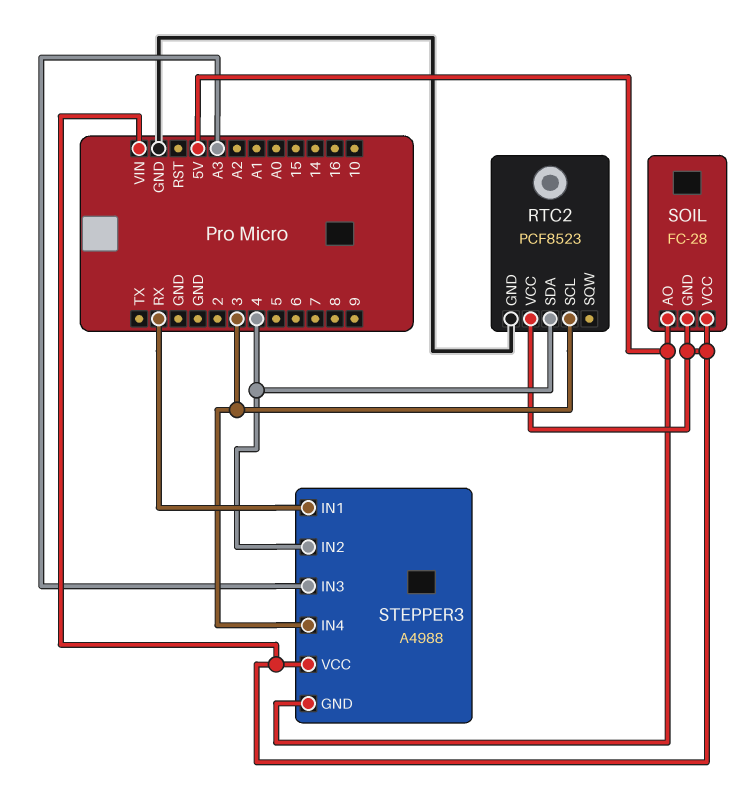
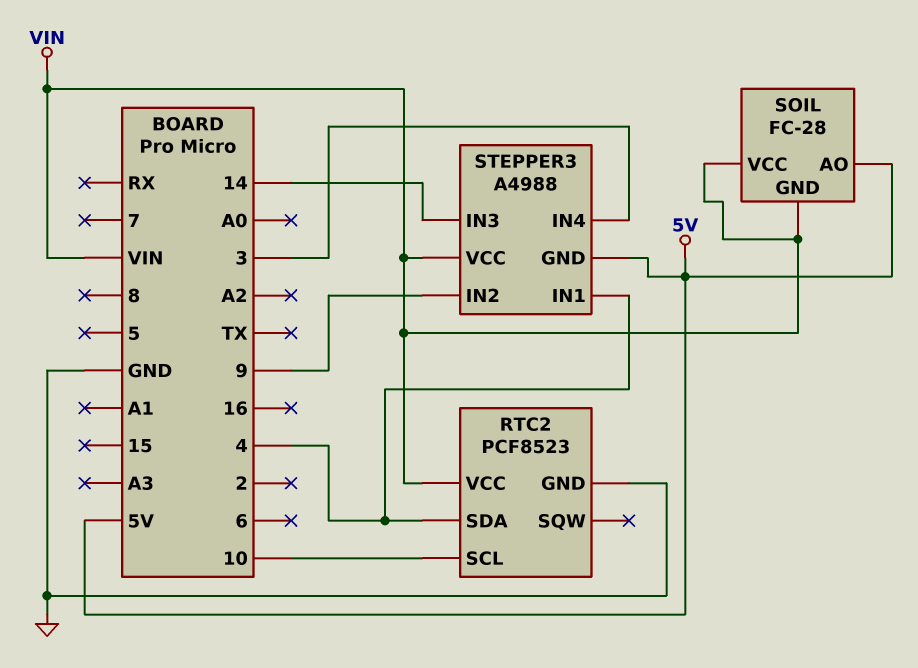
RTC2 pin SCL: 3 -> 10
STEPPER3 pin IN1: RX -> 4
STEPPER3 pin IN2: 4 -> 9
STEPPER3 pin IN3: A3 -> 14

